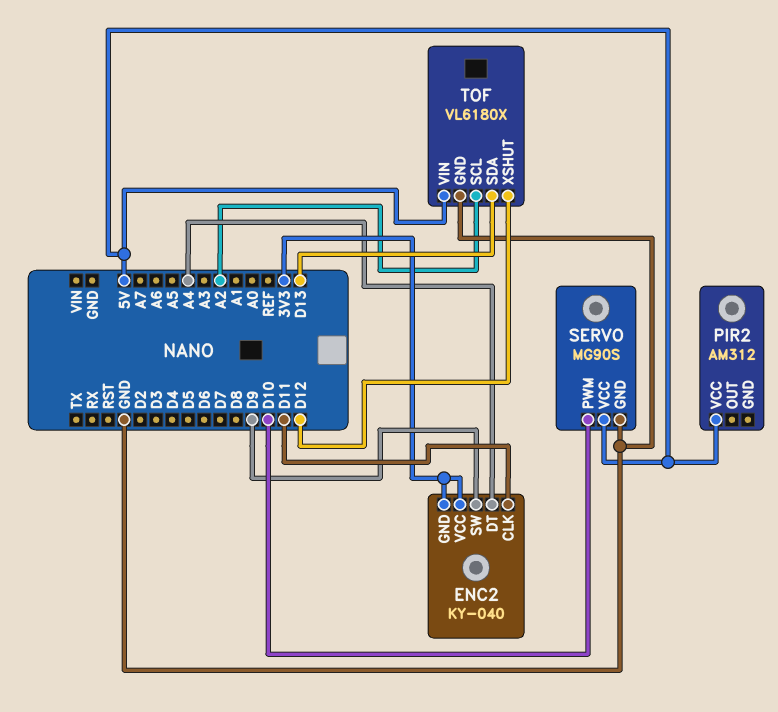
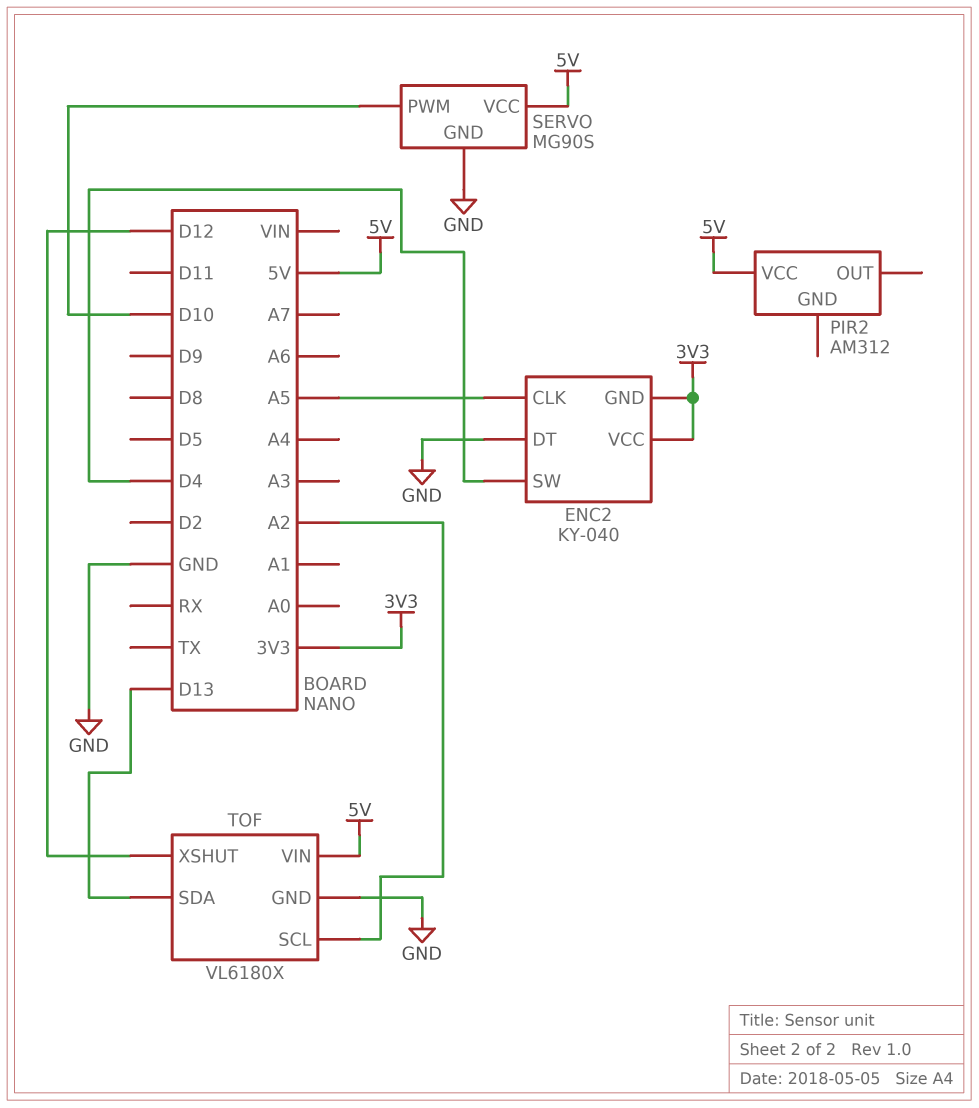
ENC2 pin CLK: D11 -> A5
ENC2 pin DT: A4 -> GND
ENC2 pin SW: D9 -> D4

